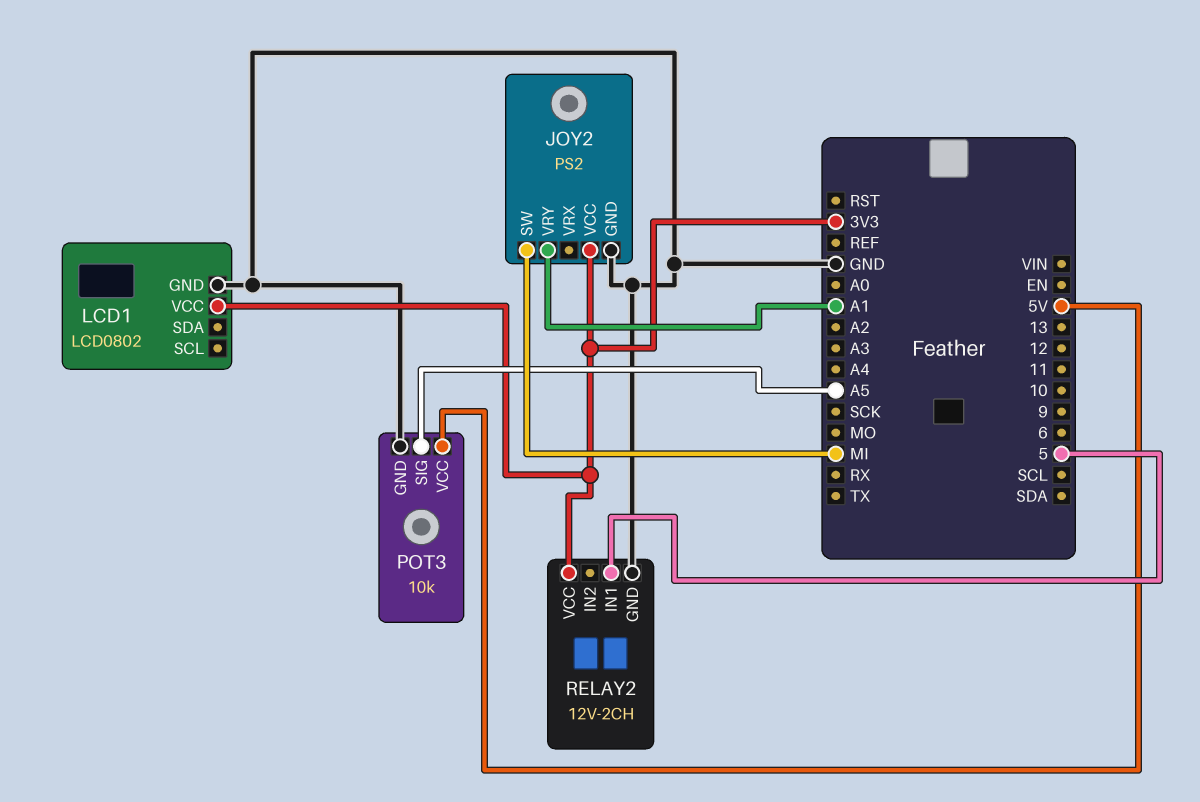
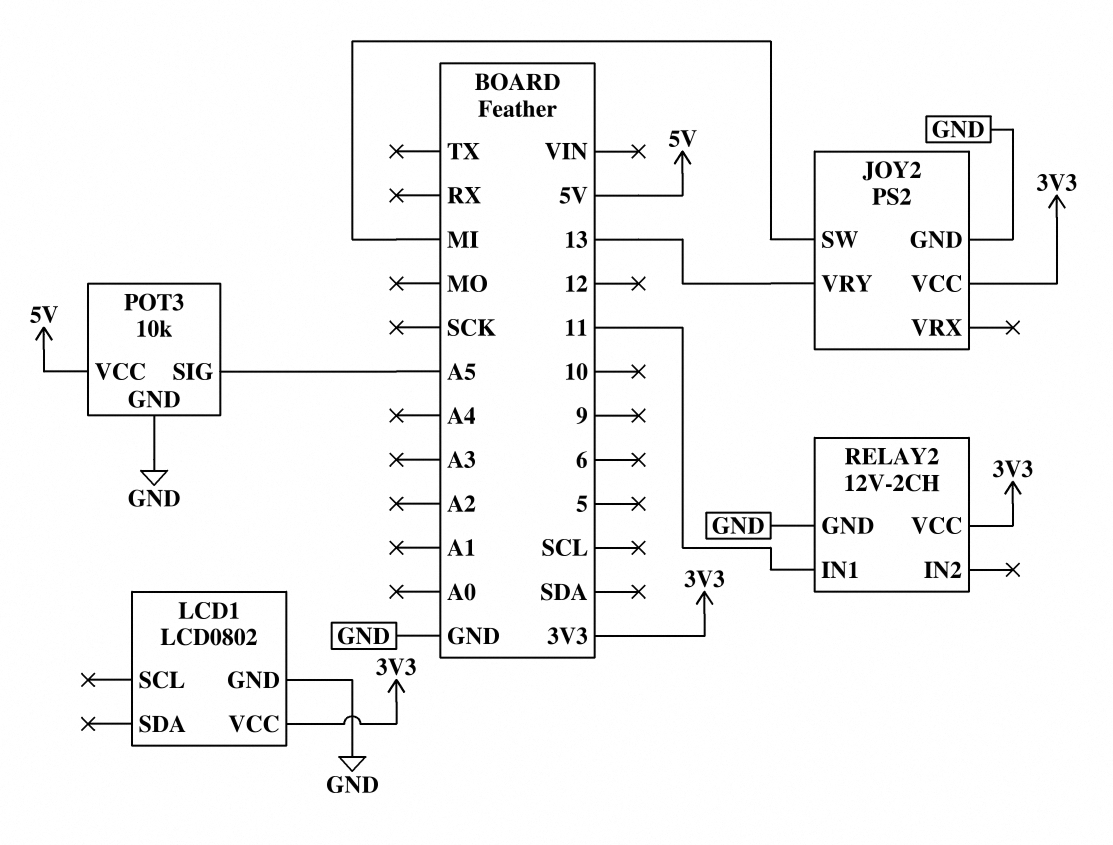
JOY2 pin VRY: A1 -> 13
RELAY2 pin IN1: 5 -> 11

